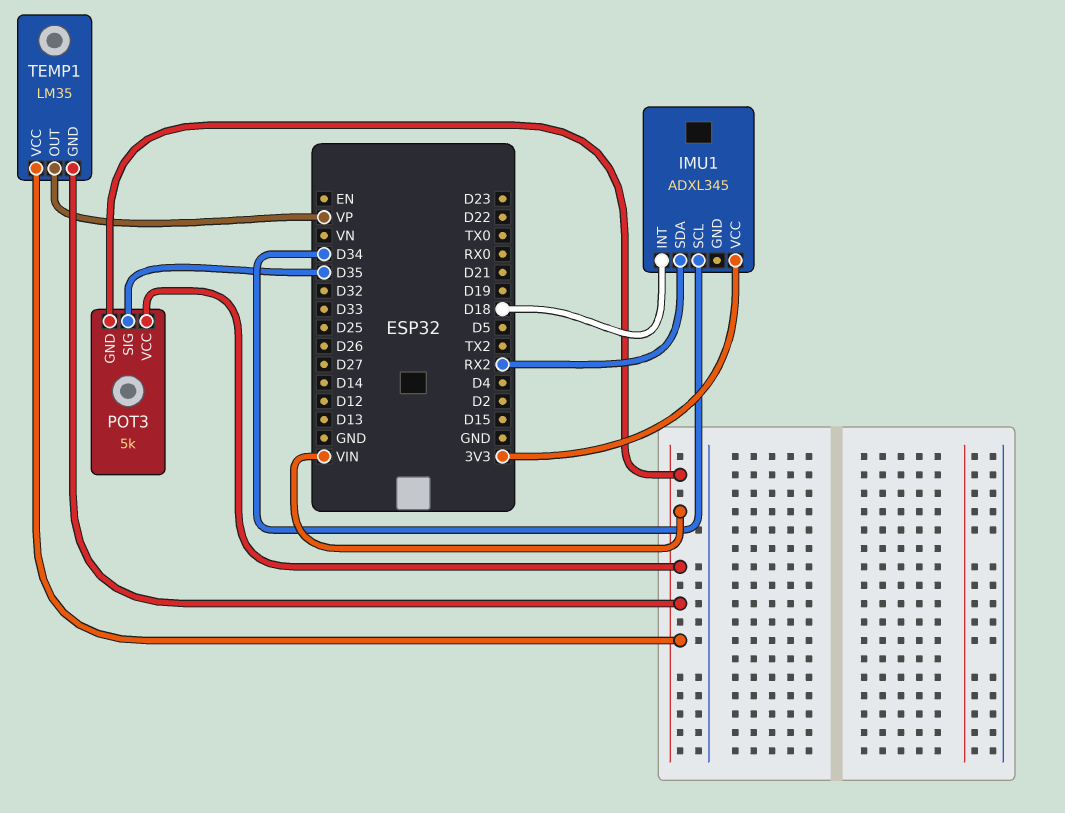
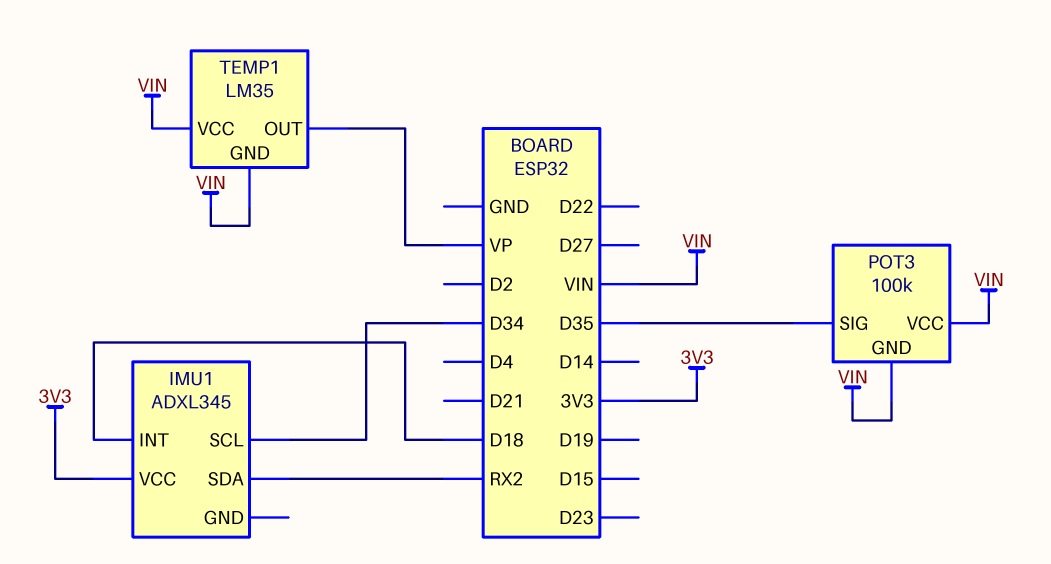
POT3: 5k -> 100k

